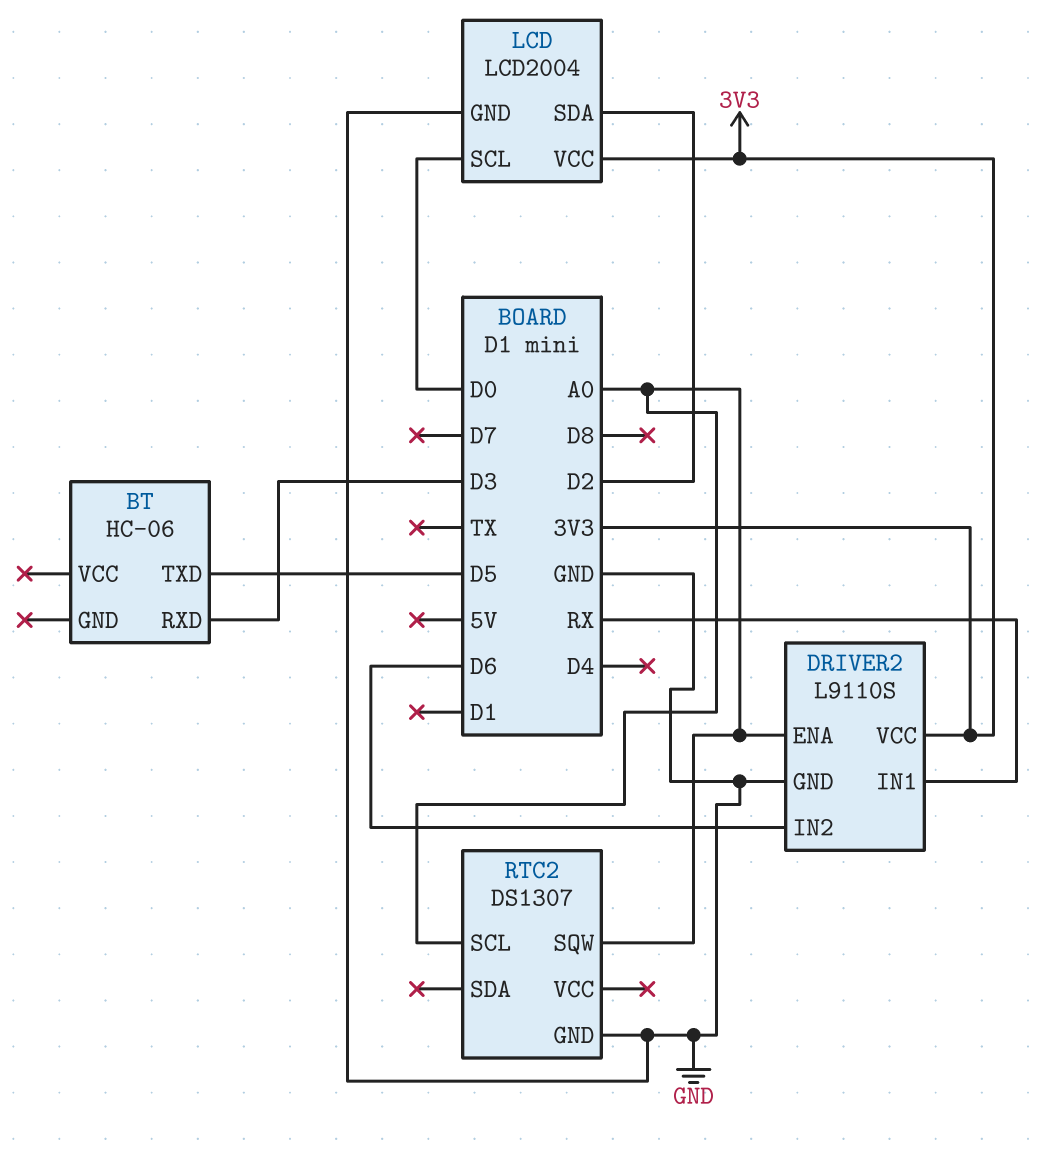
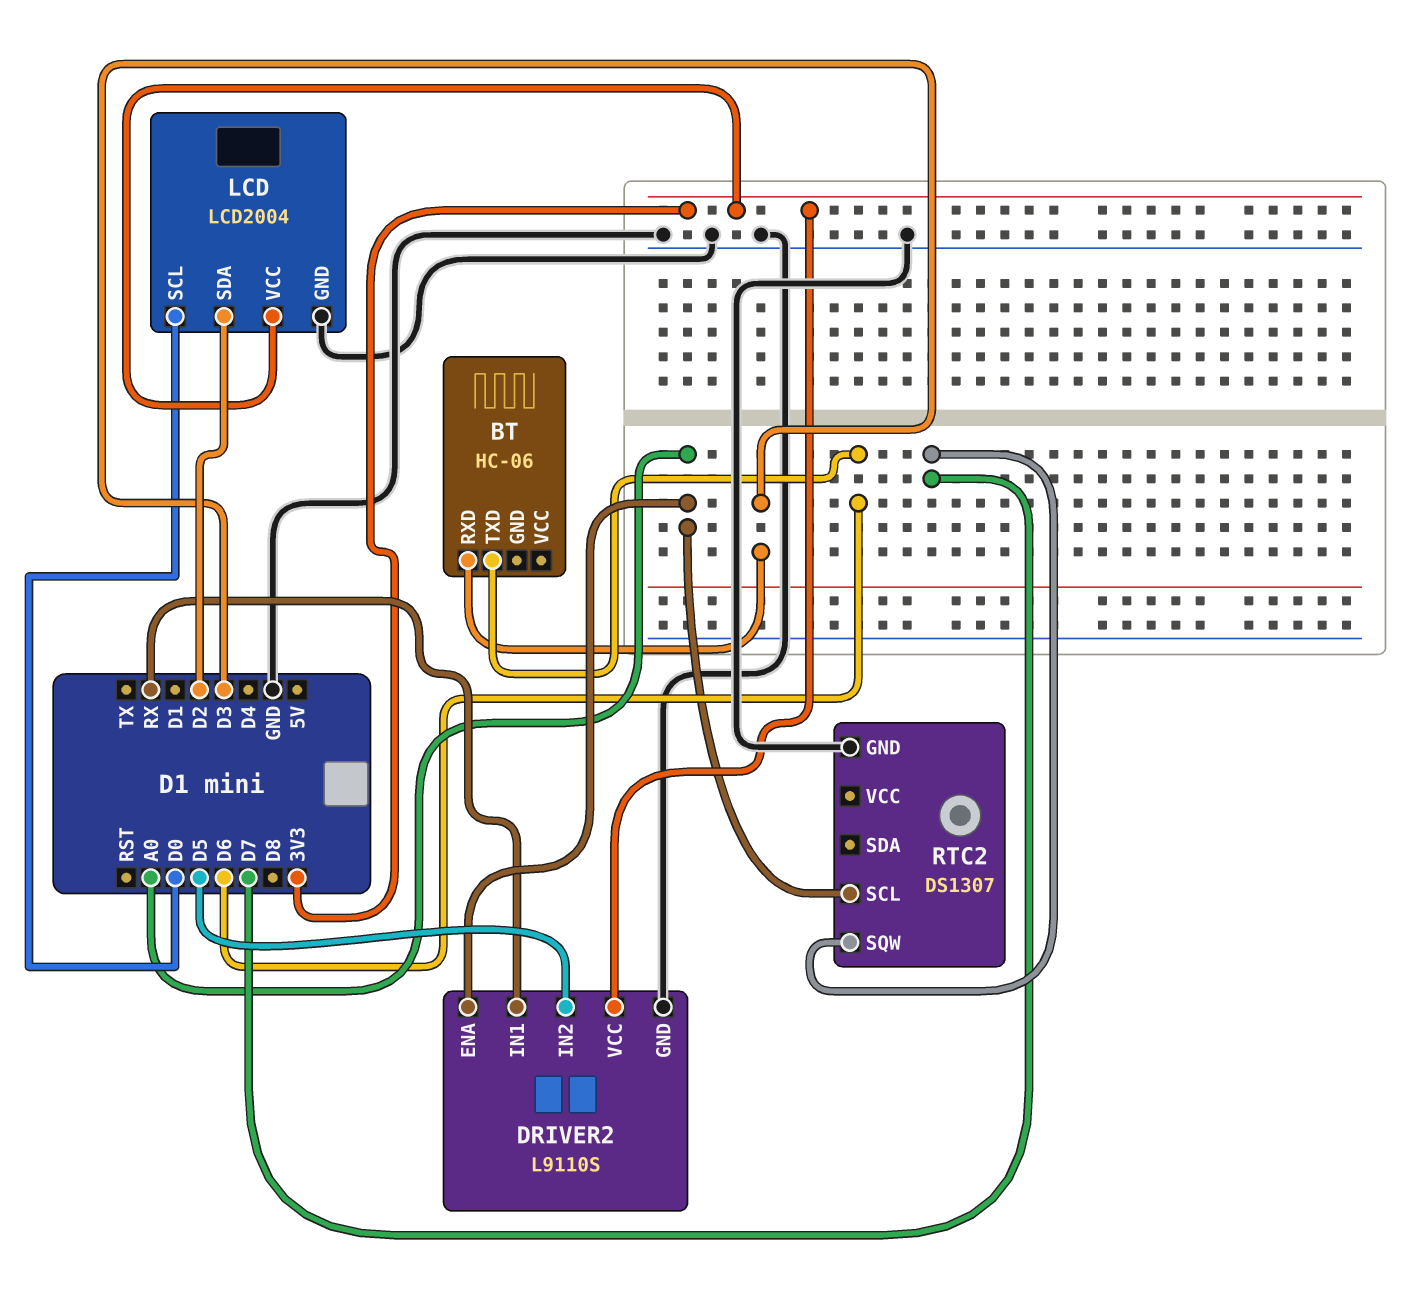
BT pin TXD: D5 -> D6
DRIVER2 pin IN2: D6 -> D5
RTC2 pin SQW: A0 -> D7

